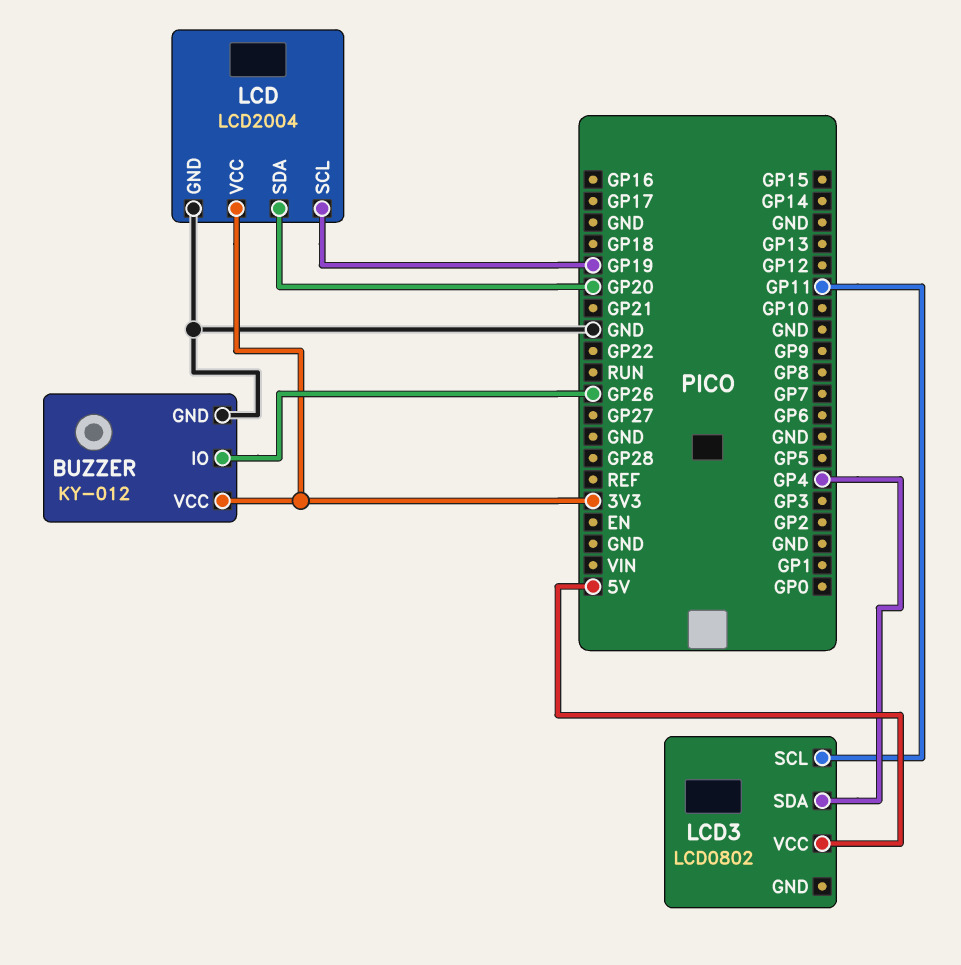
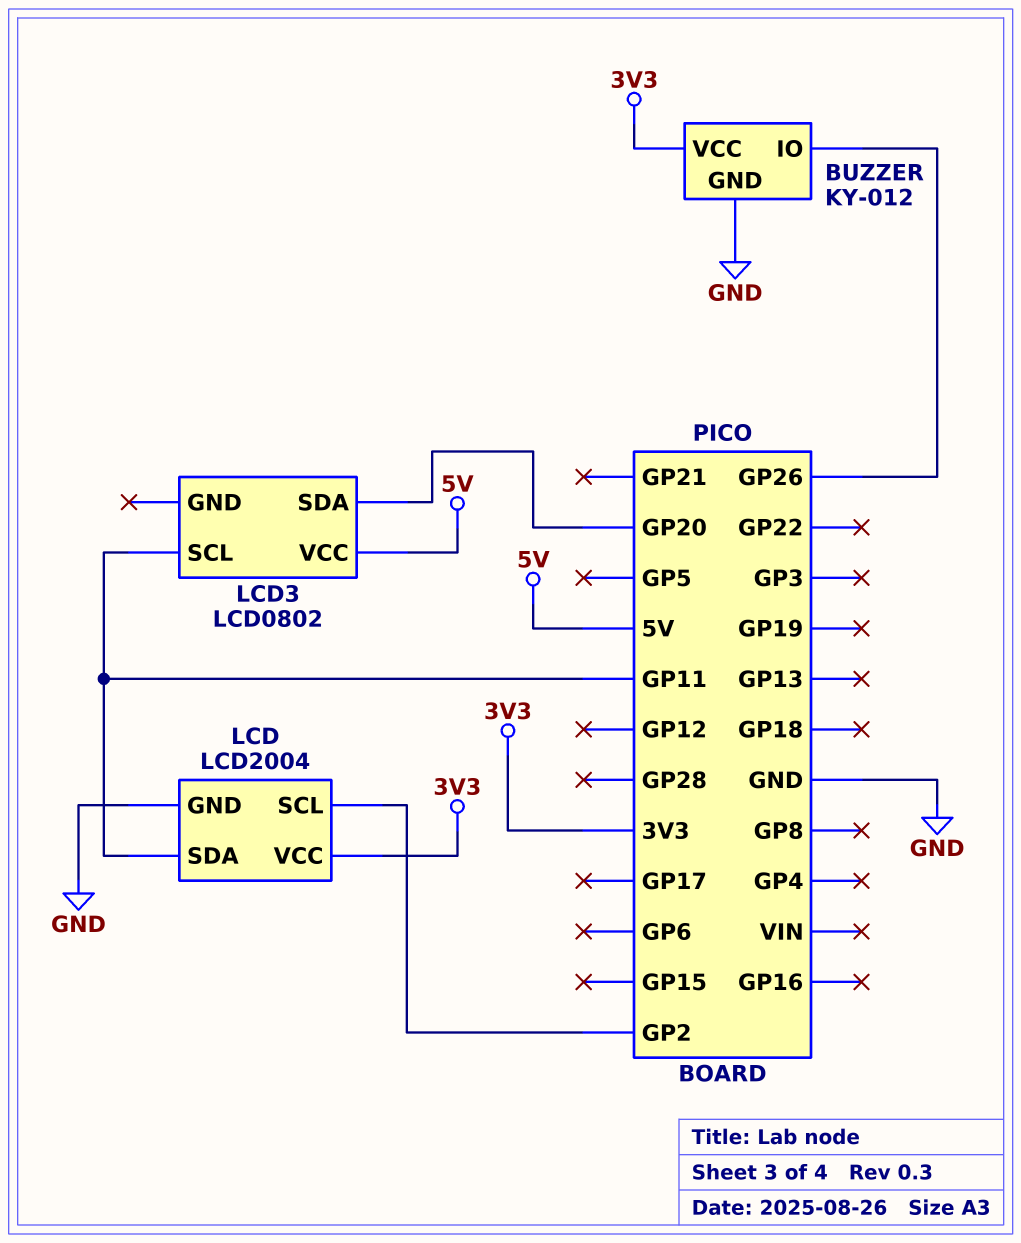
LCD pin SCL: GP19 -> GP2
LCD pin SDA: GP20 -> GP11
LCD3 pin SDA: GP4 -> GP20

